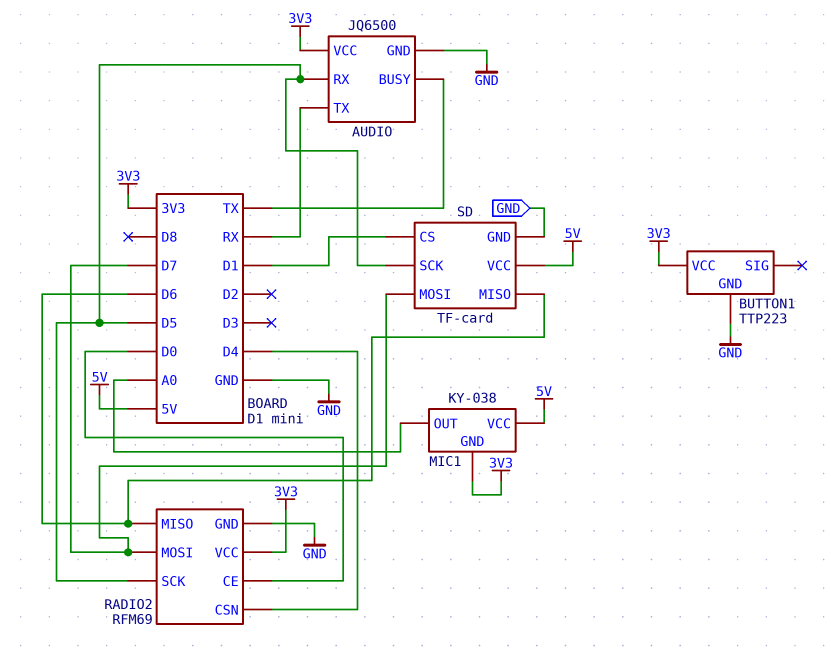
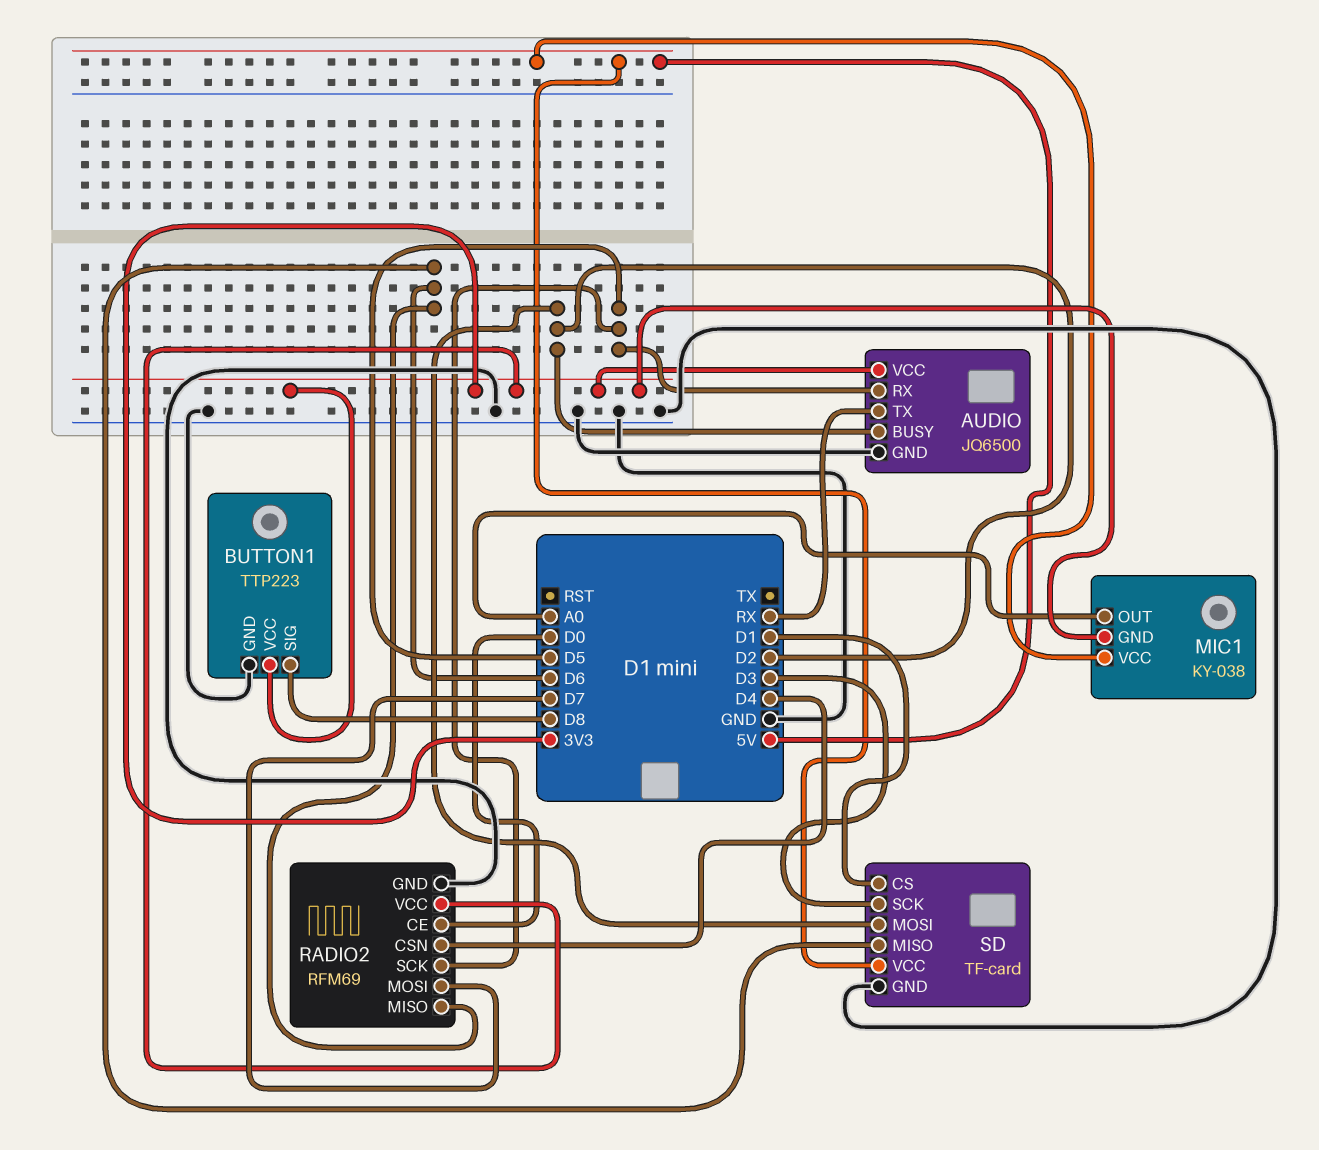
AUDIO pin BUSY: TX -> D2
BUTTON1 pin SIG: none -> D8
SD pin MOSI: D7 -> D2
SD pin SCK: D5 -> D3

